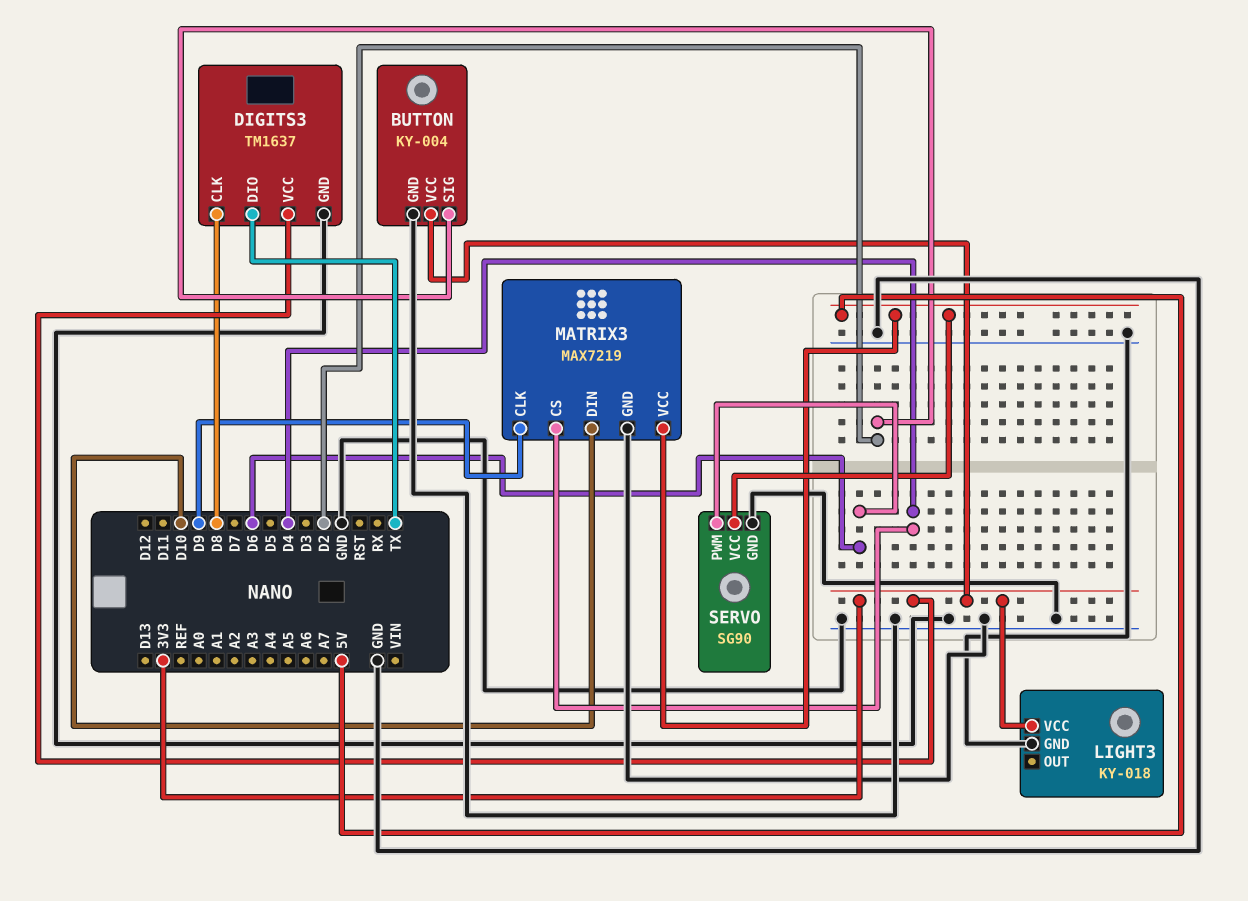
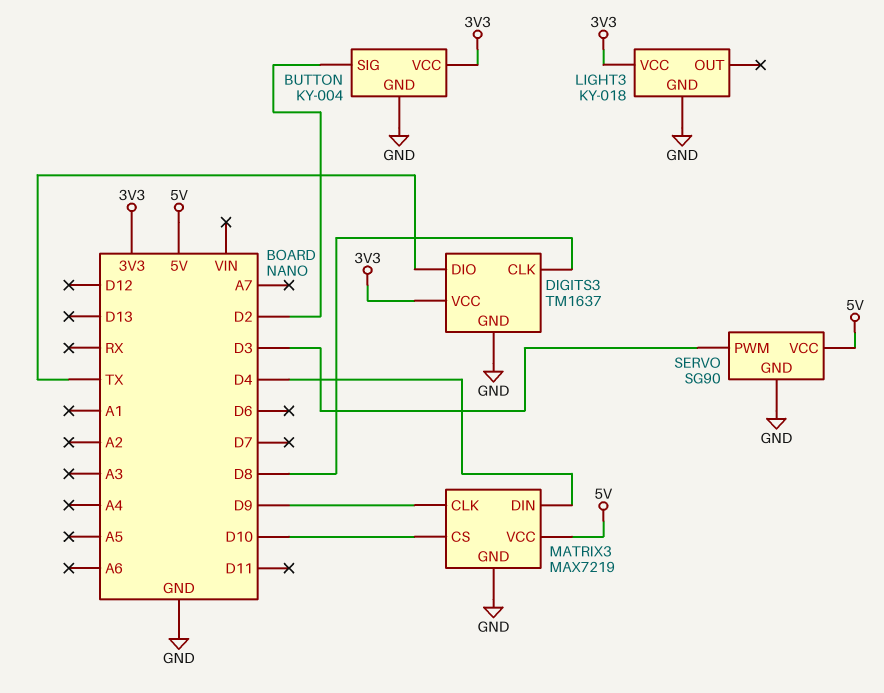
MATRIX3 pin CS: D4 -> D10
MATRIX3 pin DIN: D10 -> D4
SERVO pin PWM: D6 -> D3

